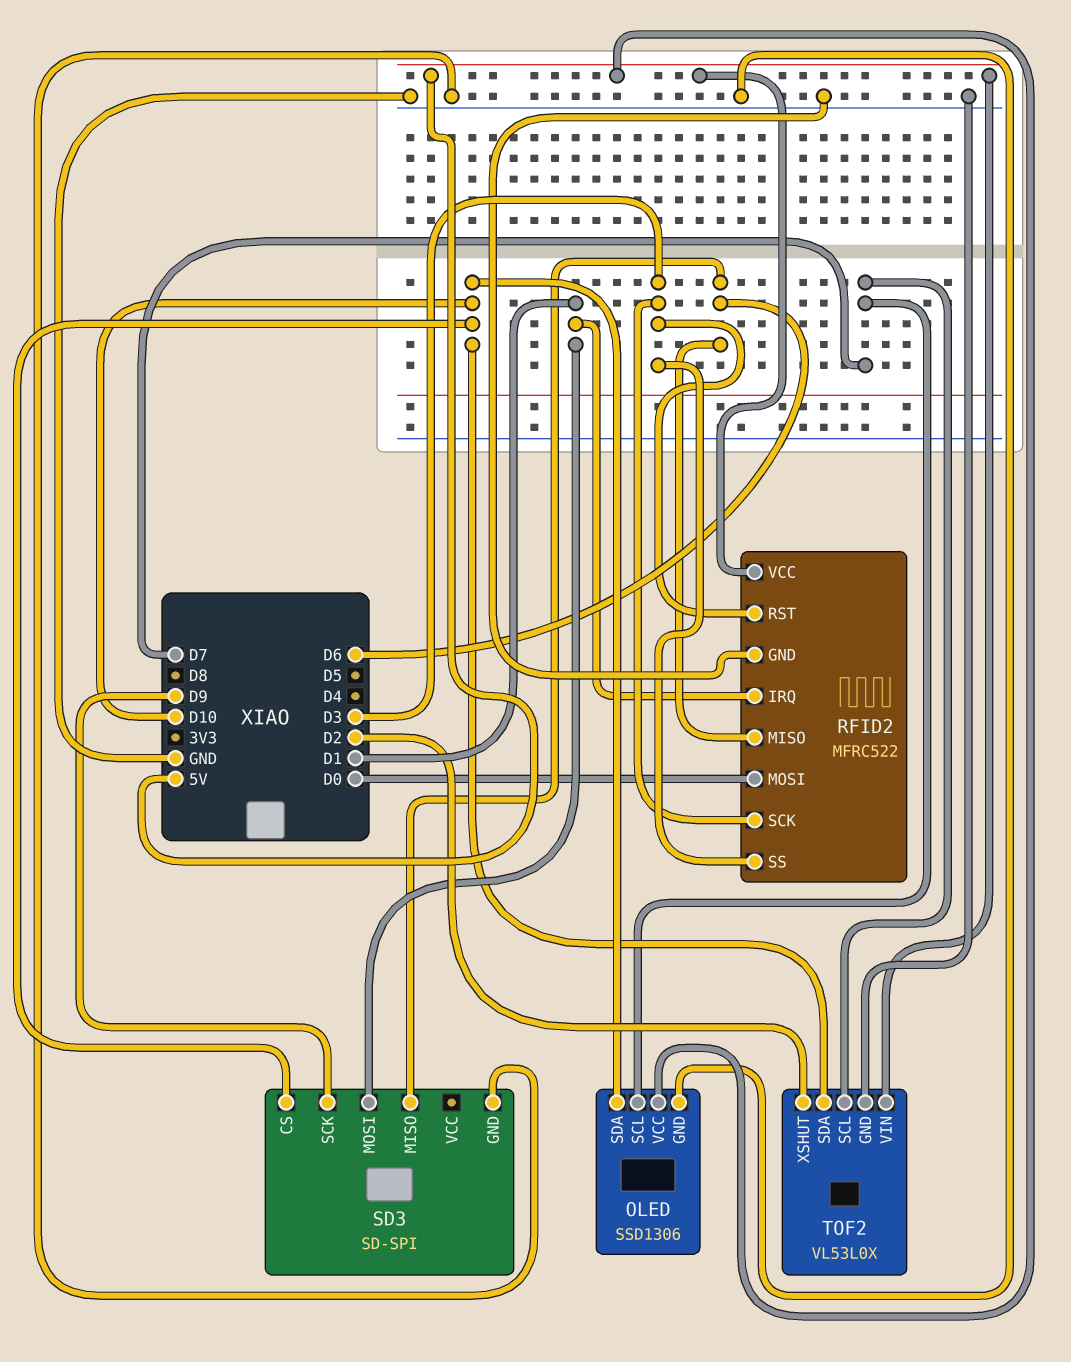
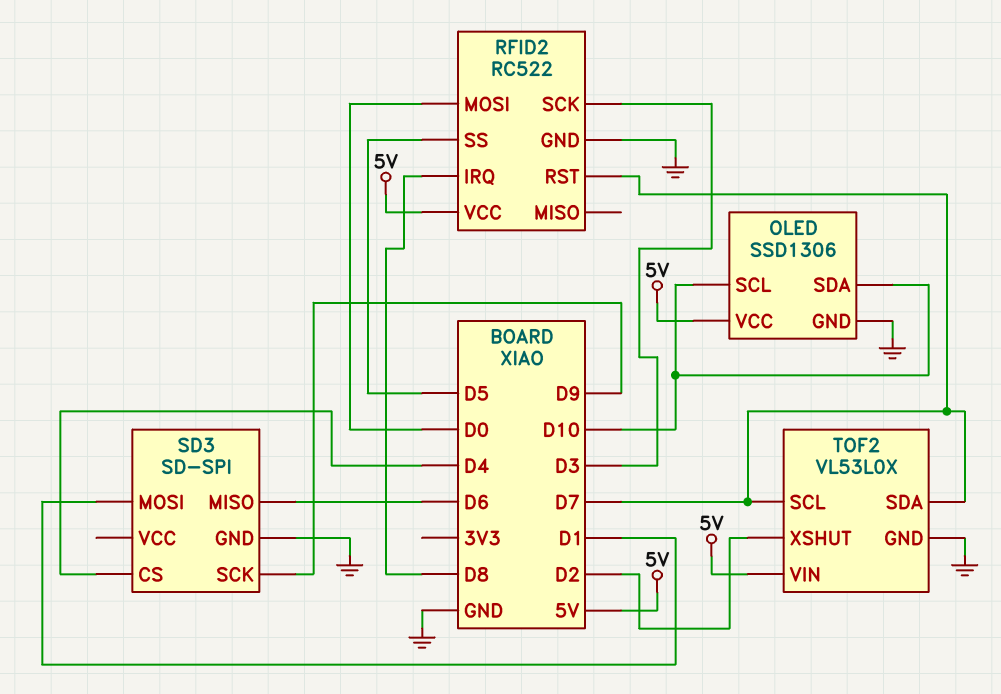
OLED pin SCL: D7 -> D10
RFID2: MFRC522 -> RC522
RFID2 pin IRQ: D1 -> D8
RFID2 pin MISO: D6 -> none
RFID2 pin RST: D3 -> D7
RFID2 pin SS: D3 -> D5
SD3 pin CS: D10 -> D4
TOF2 pin SDA: D10 -> D7

